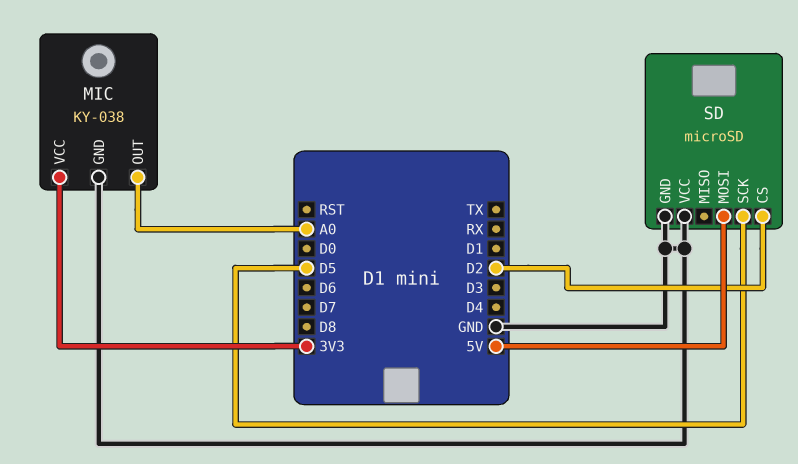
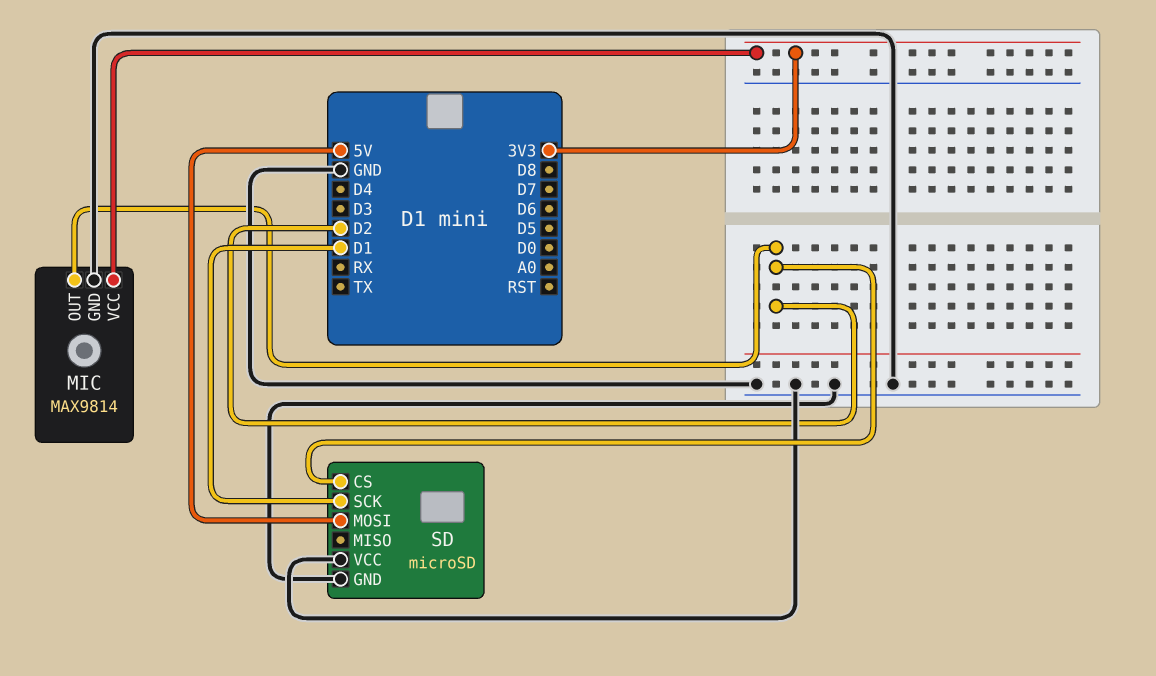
MIC: KY-038 -> MAX9814
MIC pin OUT: A0 -> D2
SD pin SCK: D5 -> D1

